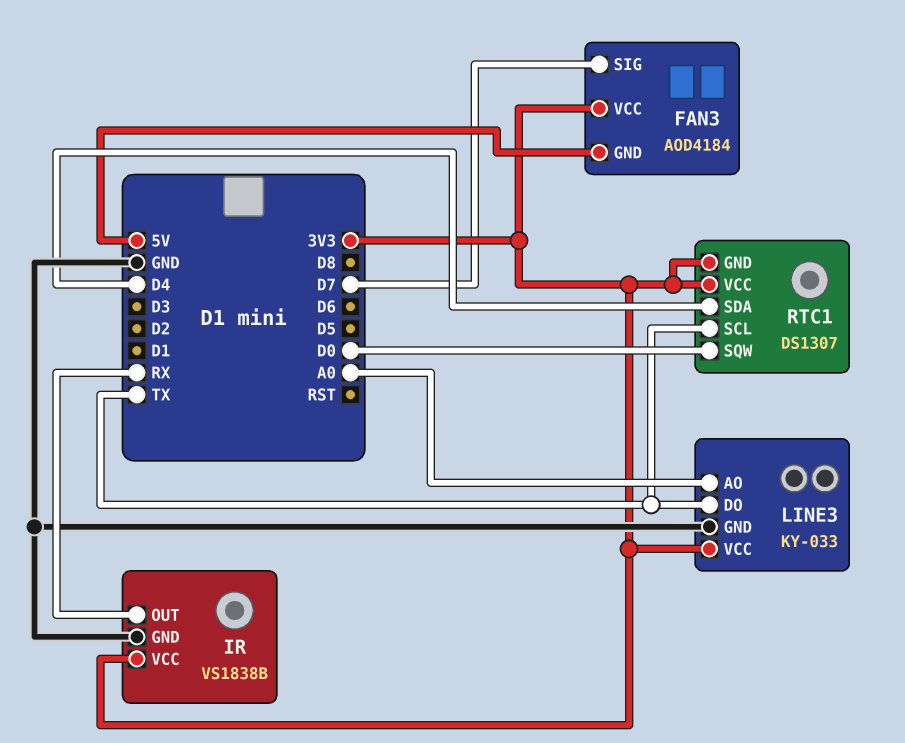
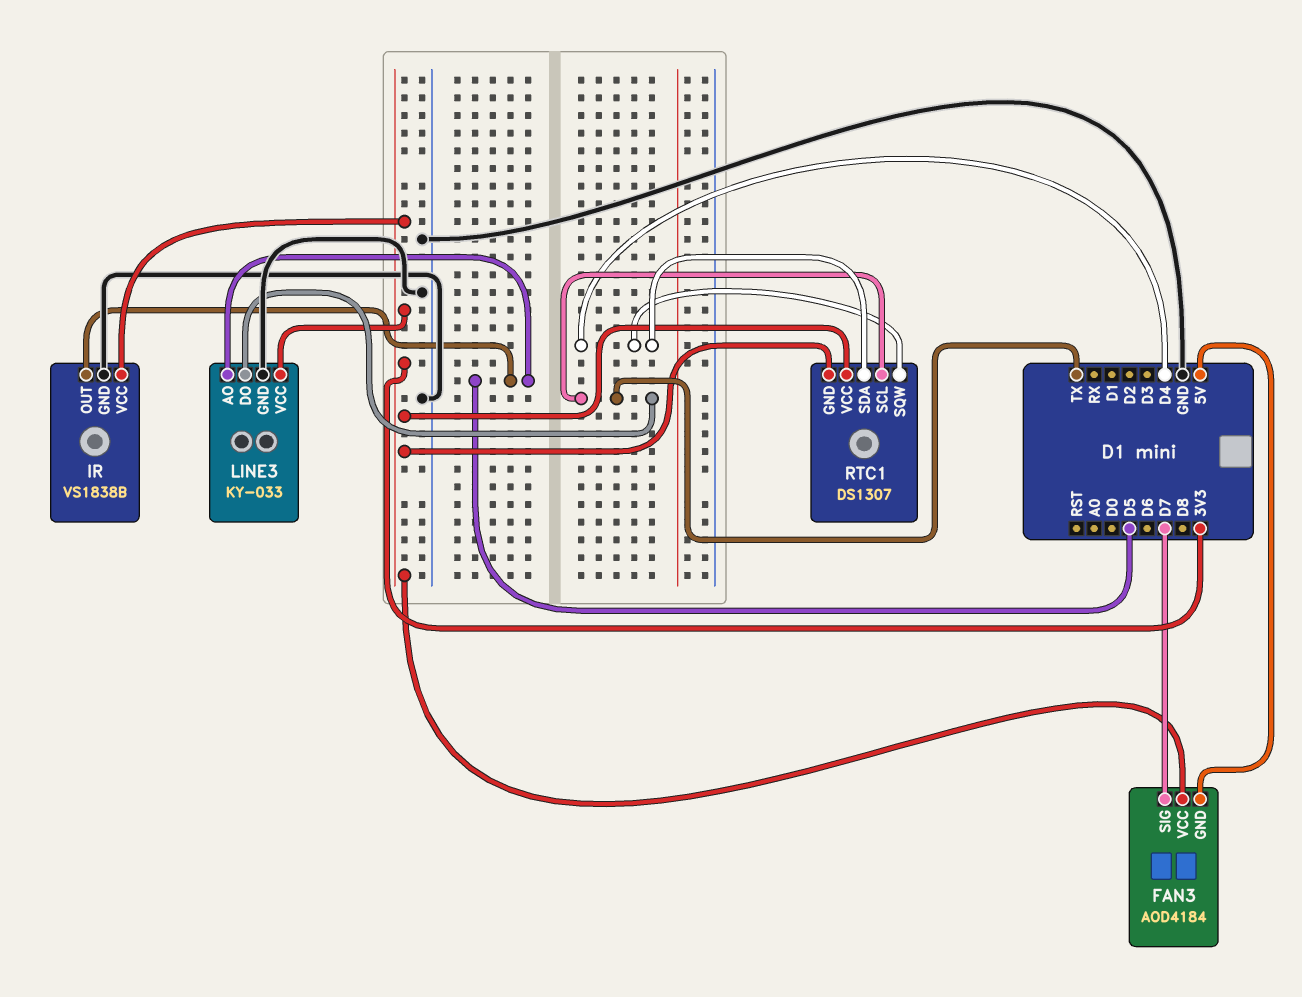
IR pin OUT: RX -> D5
LINE3 pin AO: A0 -> D5
RTC1 pin SQW: D0 -> D4

